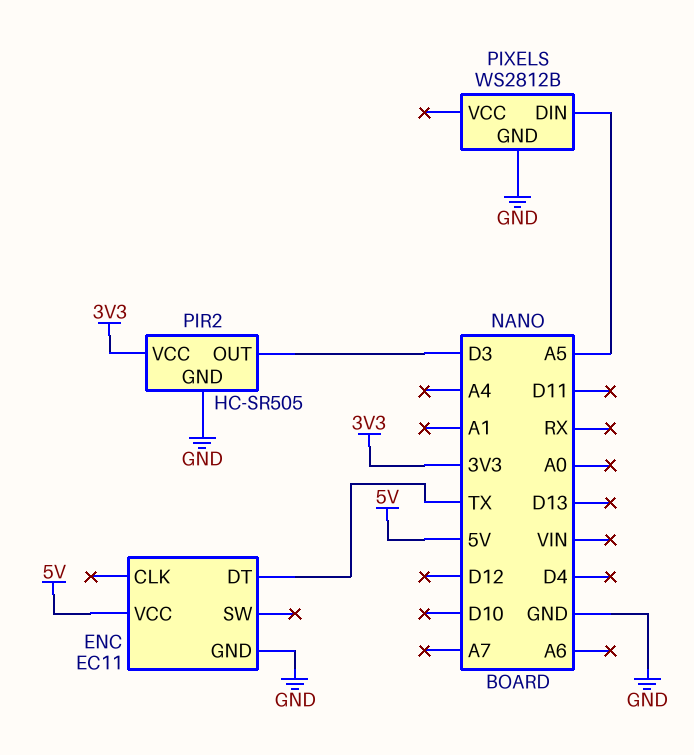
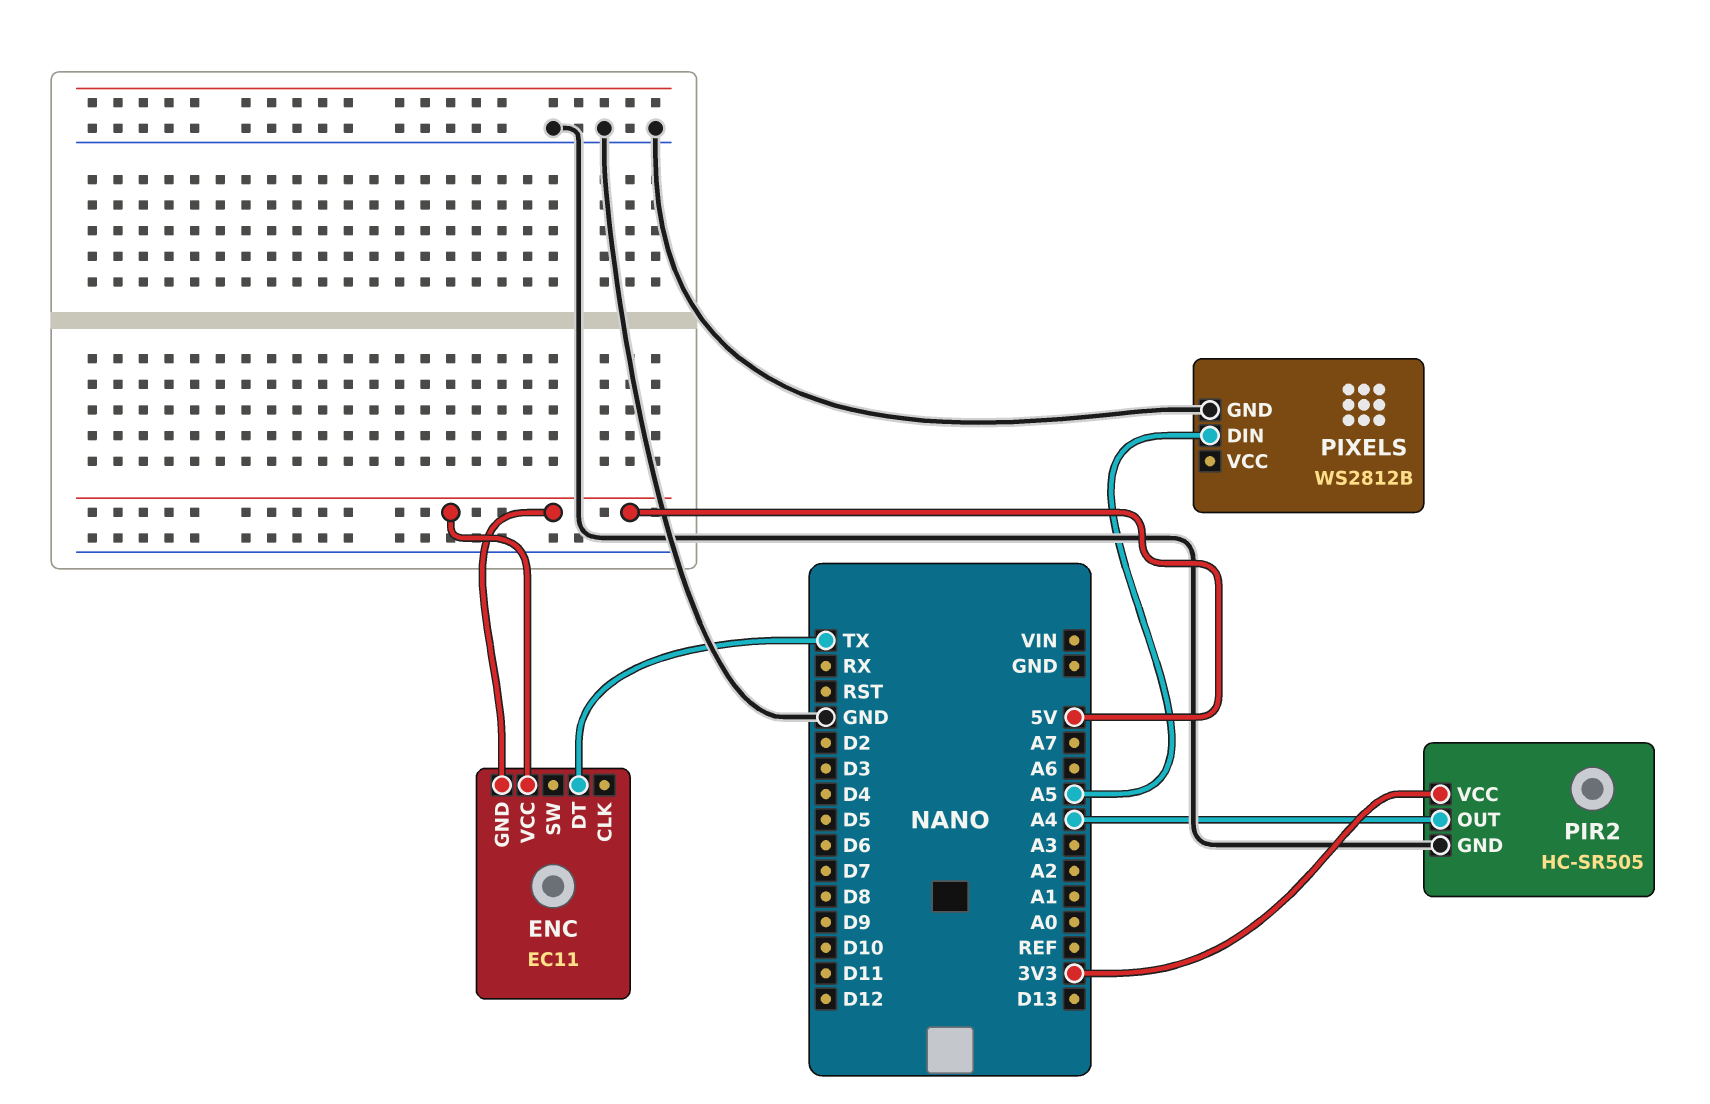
ENC pin GND: GND -> 5V
PIR2 pin OUT: D3 -> A4

